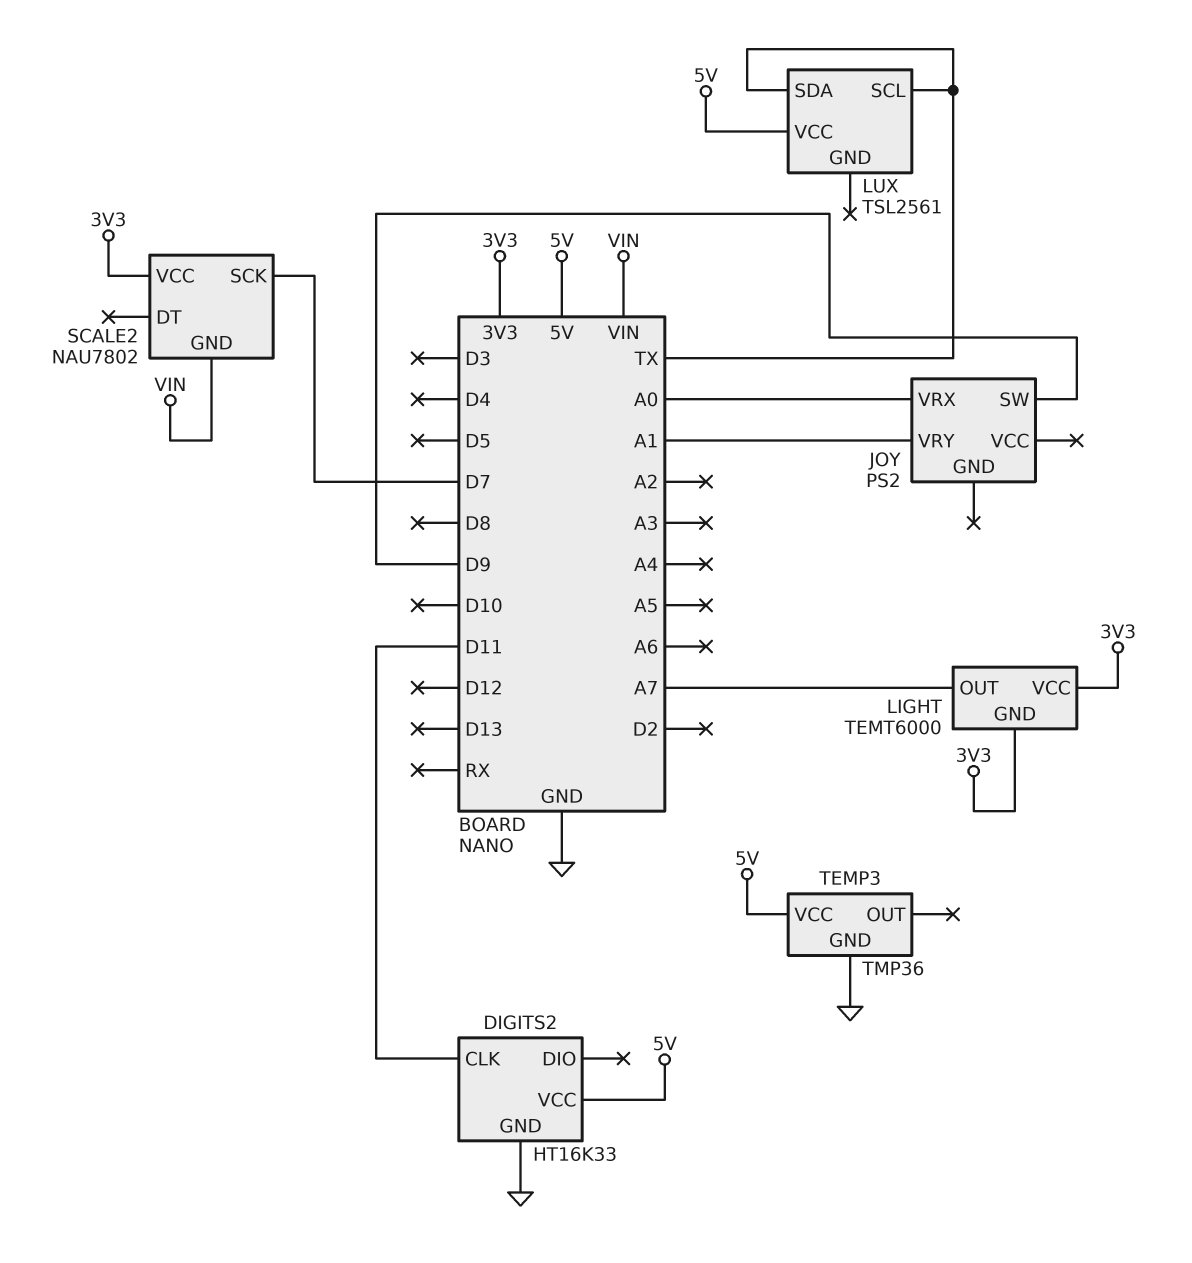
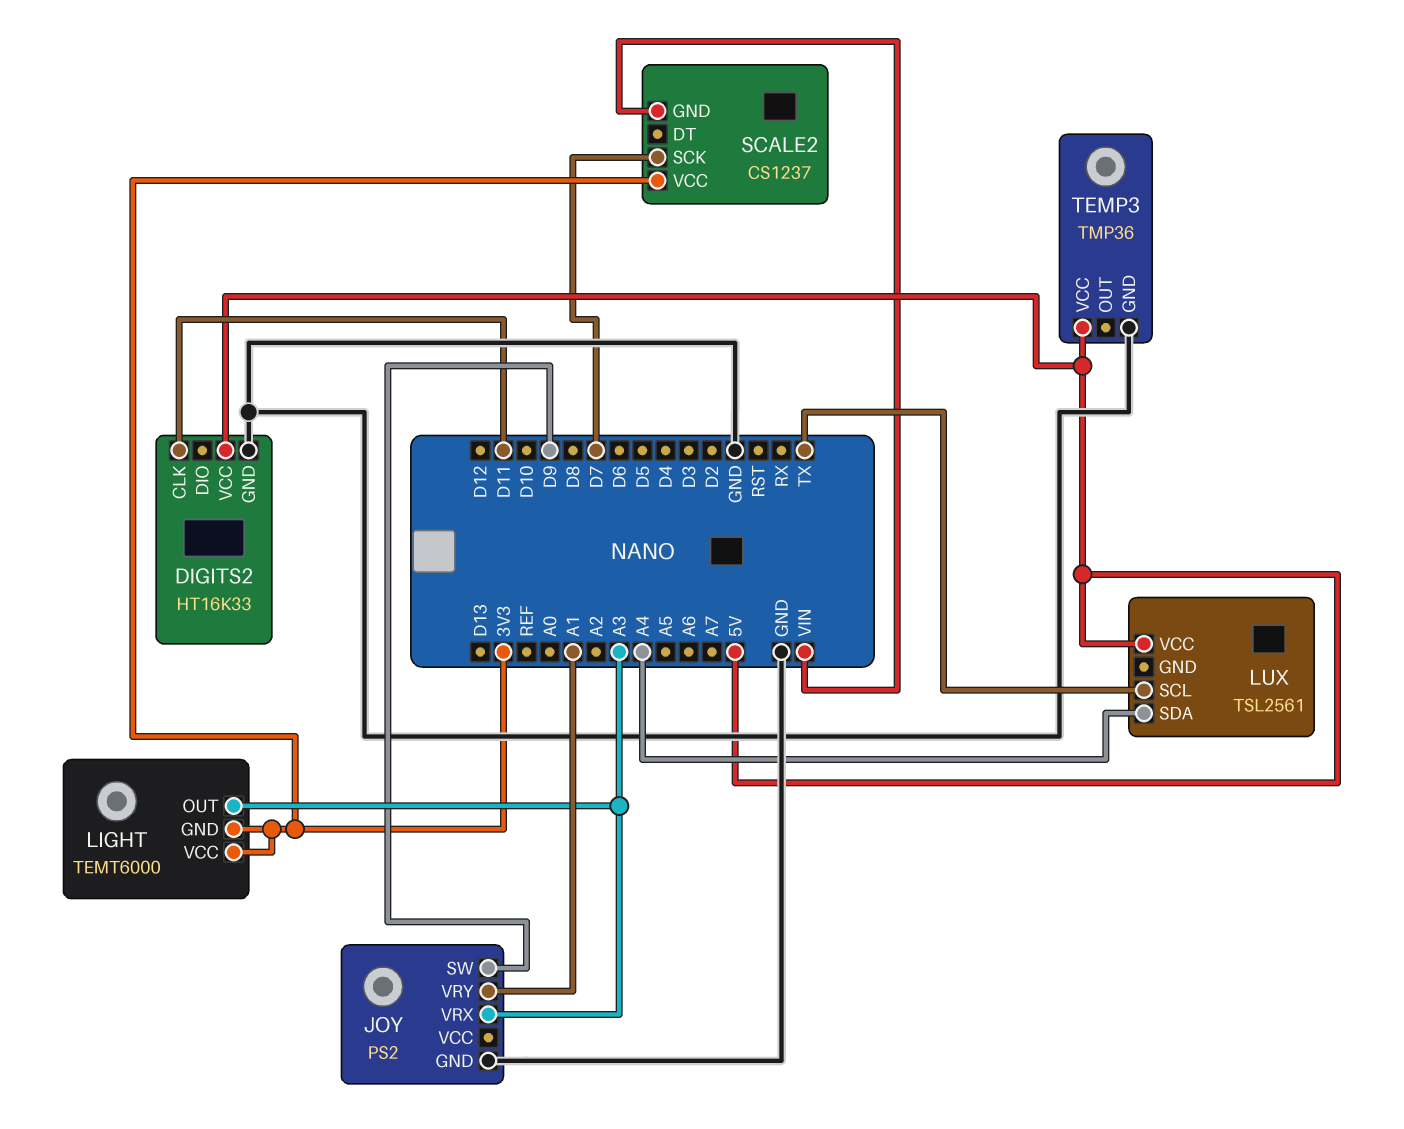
JOY pin GND: none -> GND
JOY pin VRX: A0 -> A3
LIGHT pin OUT: A7 -> A3
LUX pin SDA: TX -> A4
SCALE2: NAU7802 -> CS1237

